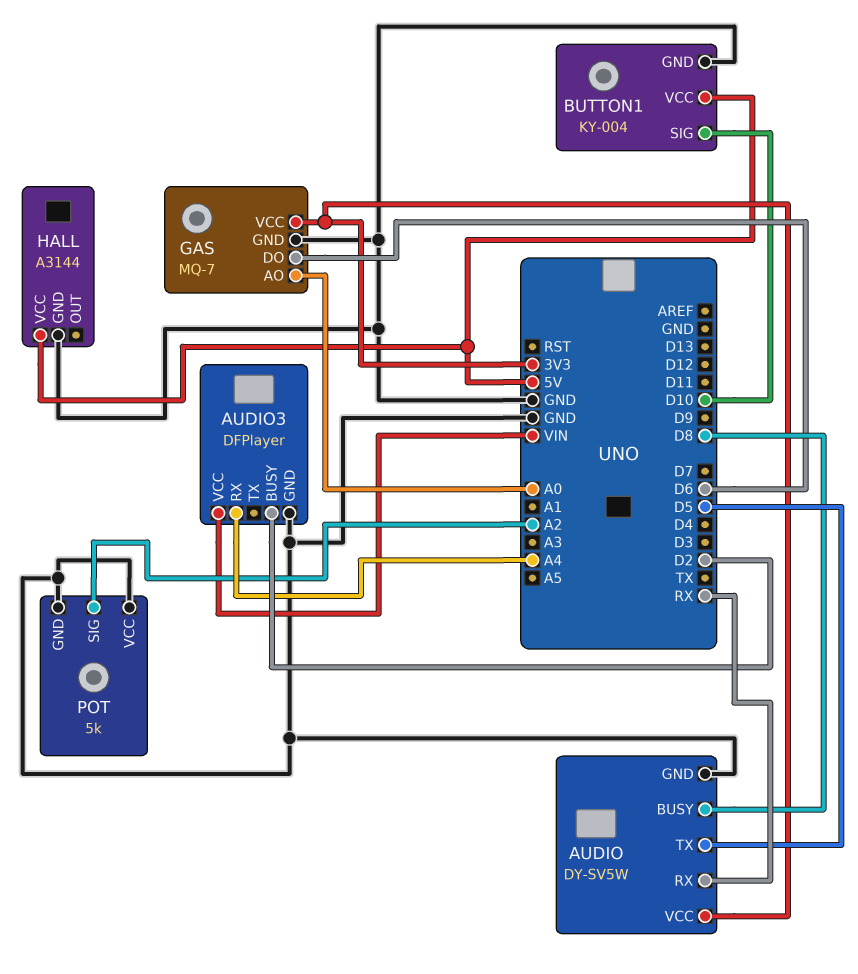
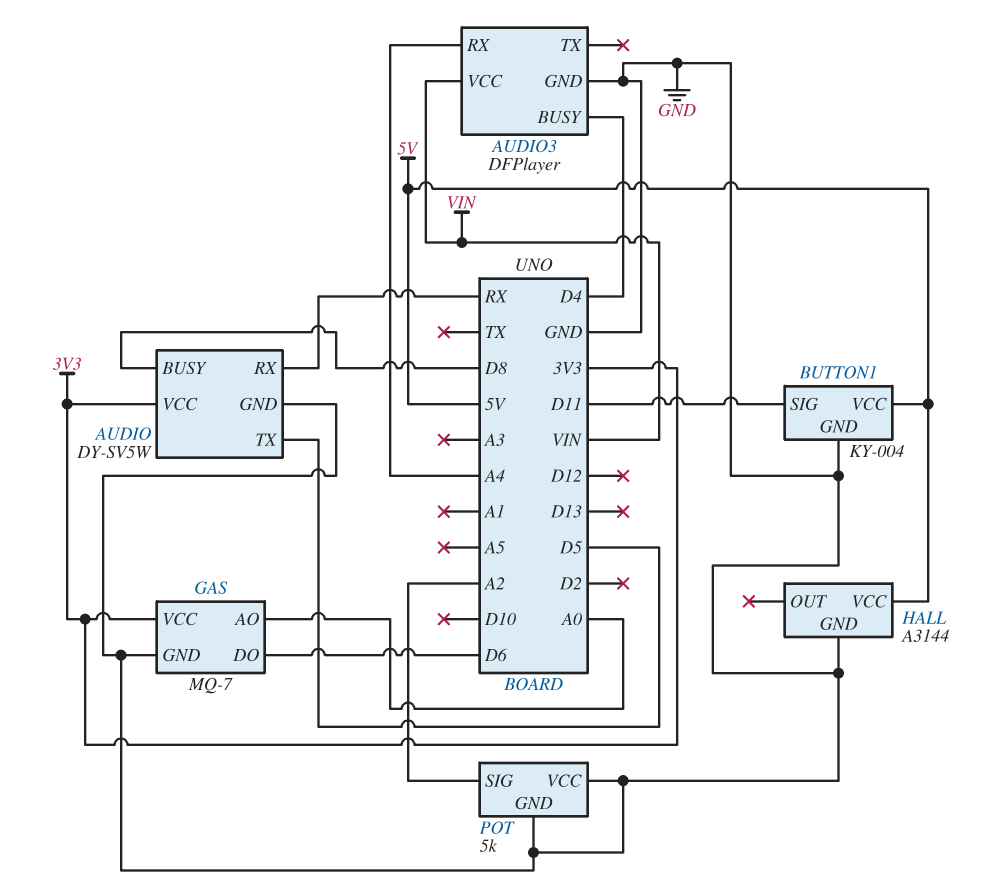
AUDIO3 pin BUSY: D2 -> D4
BUTTON1 pin SIG: D10 -> D11

